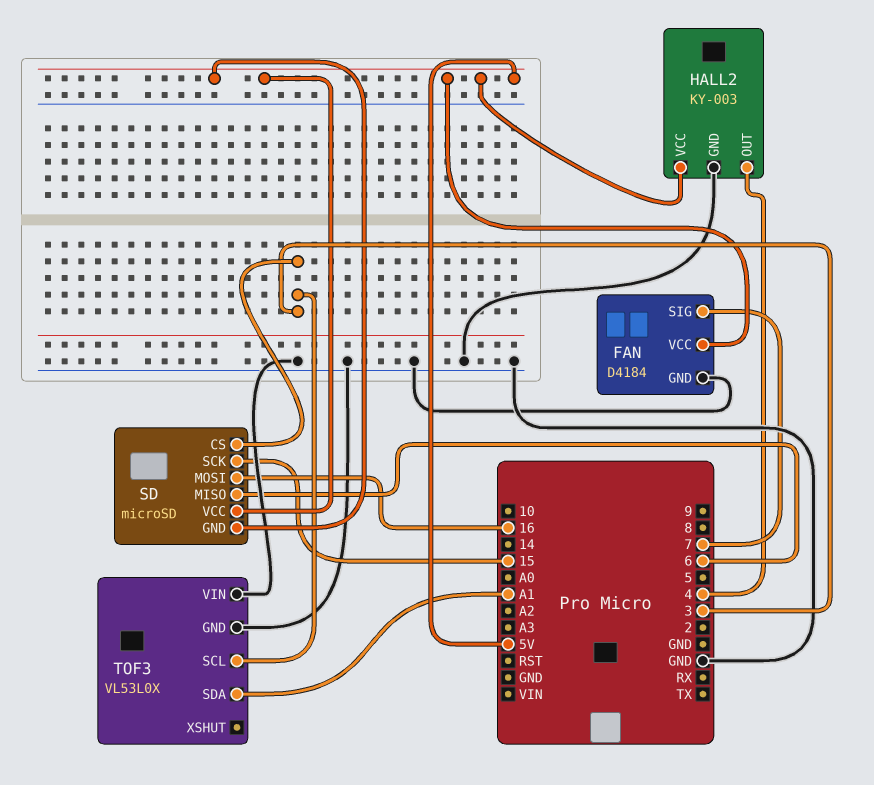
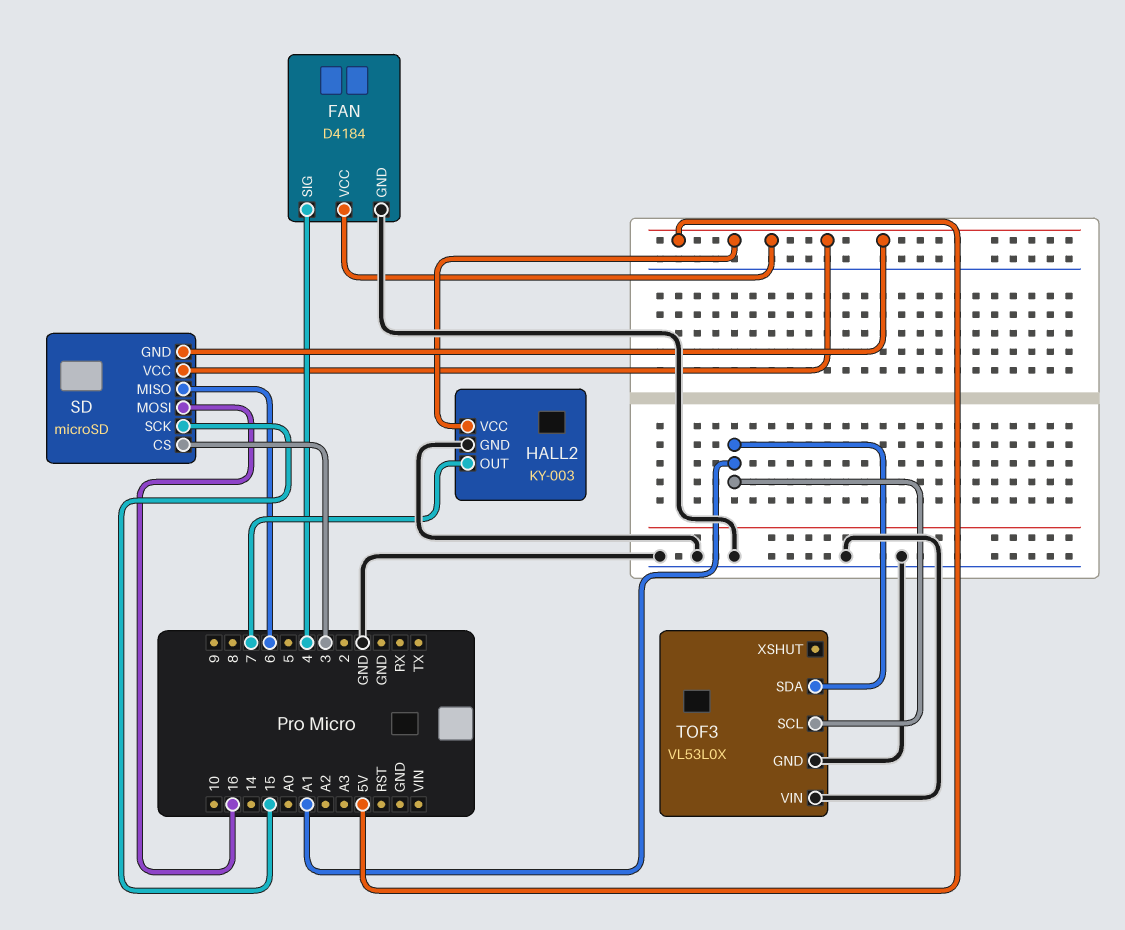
FAN pin SIG: 7 -> 4
HALL2 pin OUT: 4 -> 7
TOF3 pin SCL: 3 -> A1

